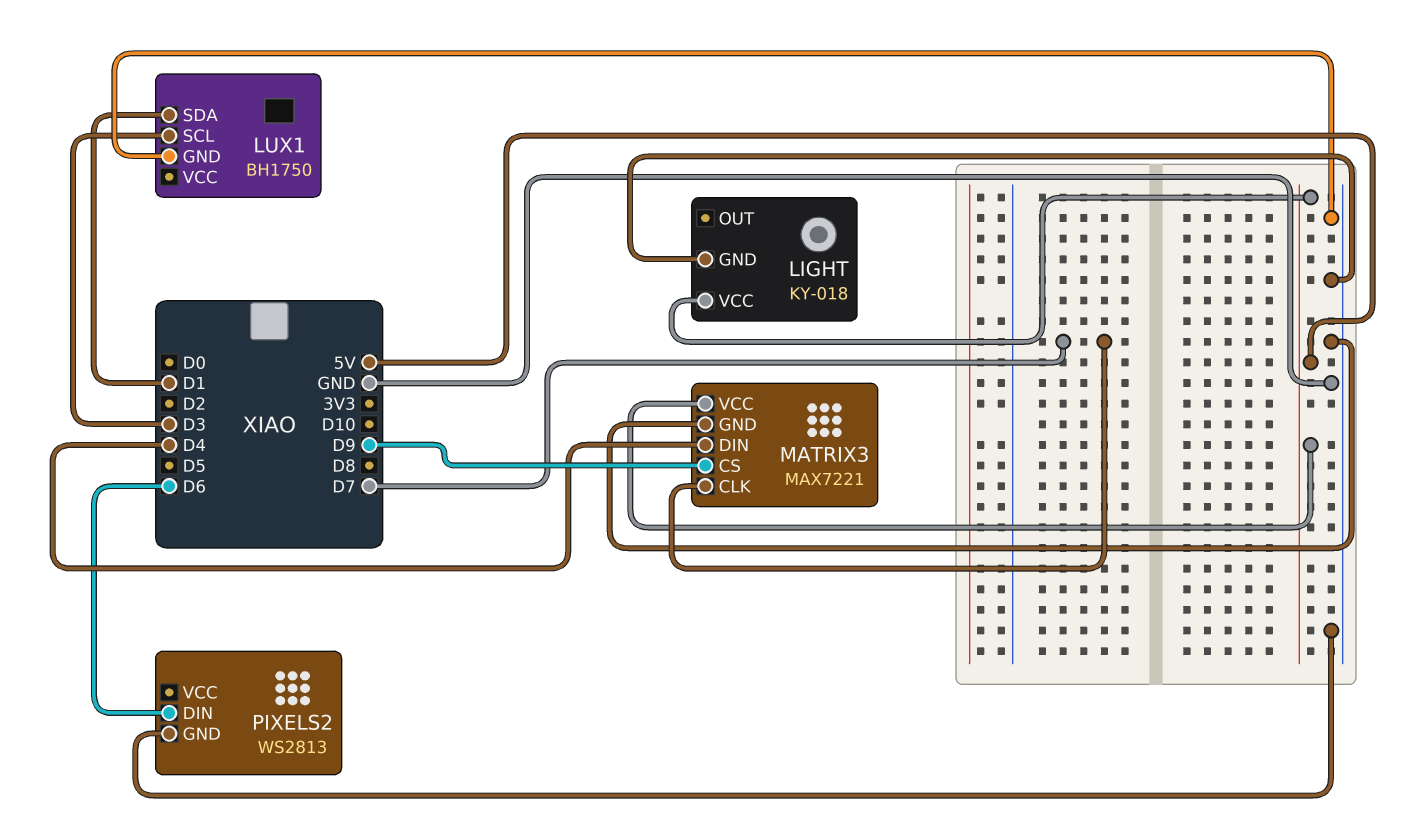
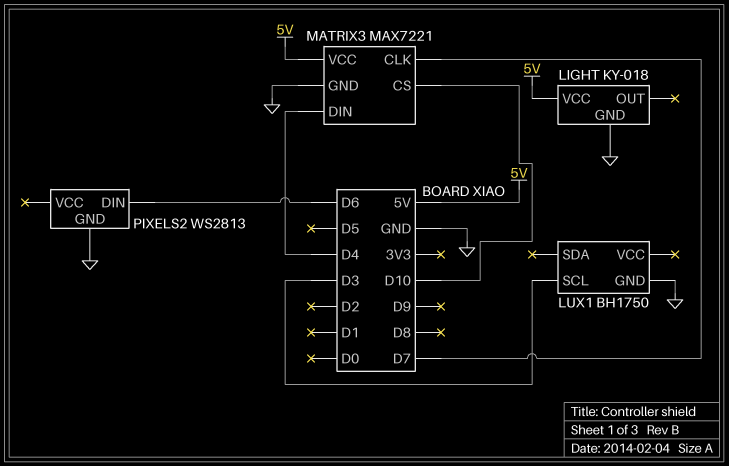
LUX1 pin SDA: D1 -> none
MATRIX3 pin CS: D9 -> D10

